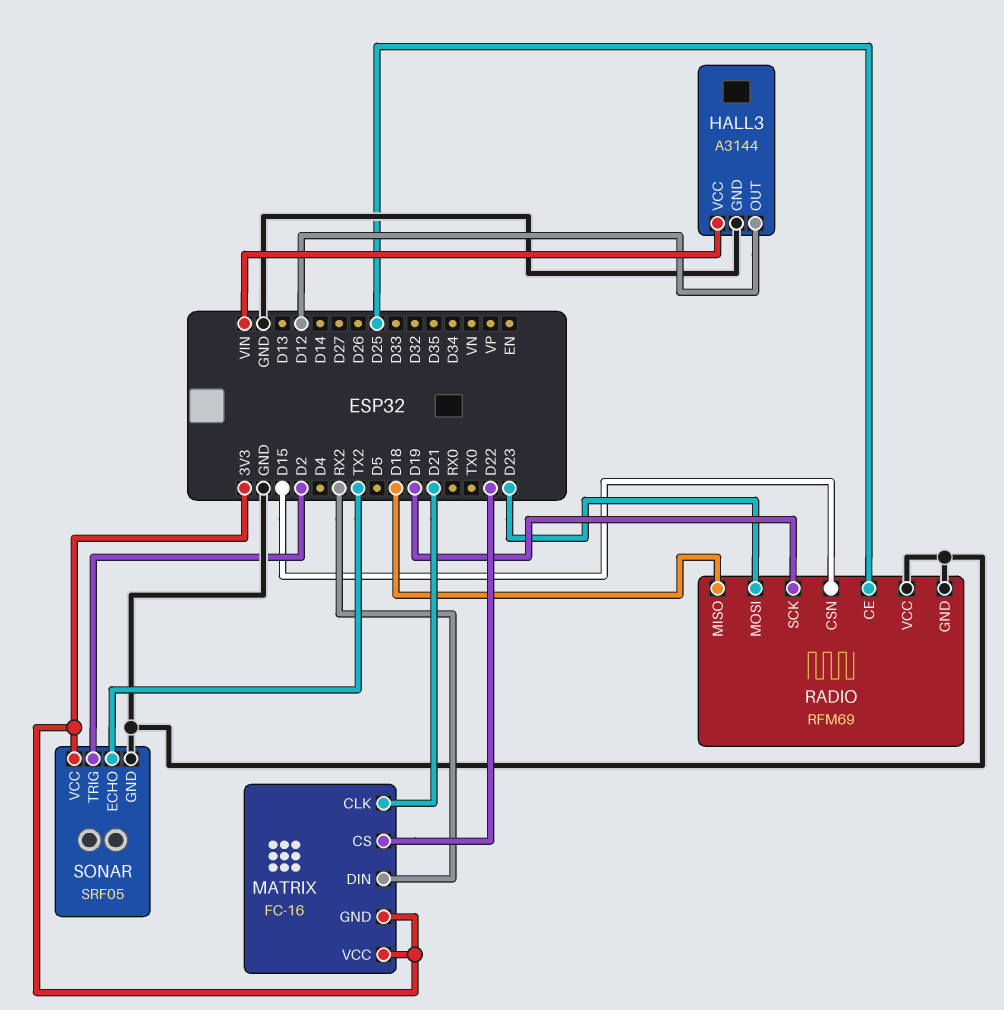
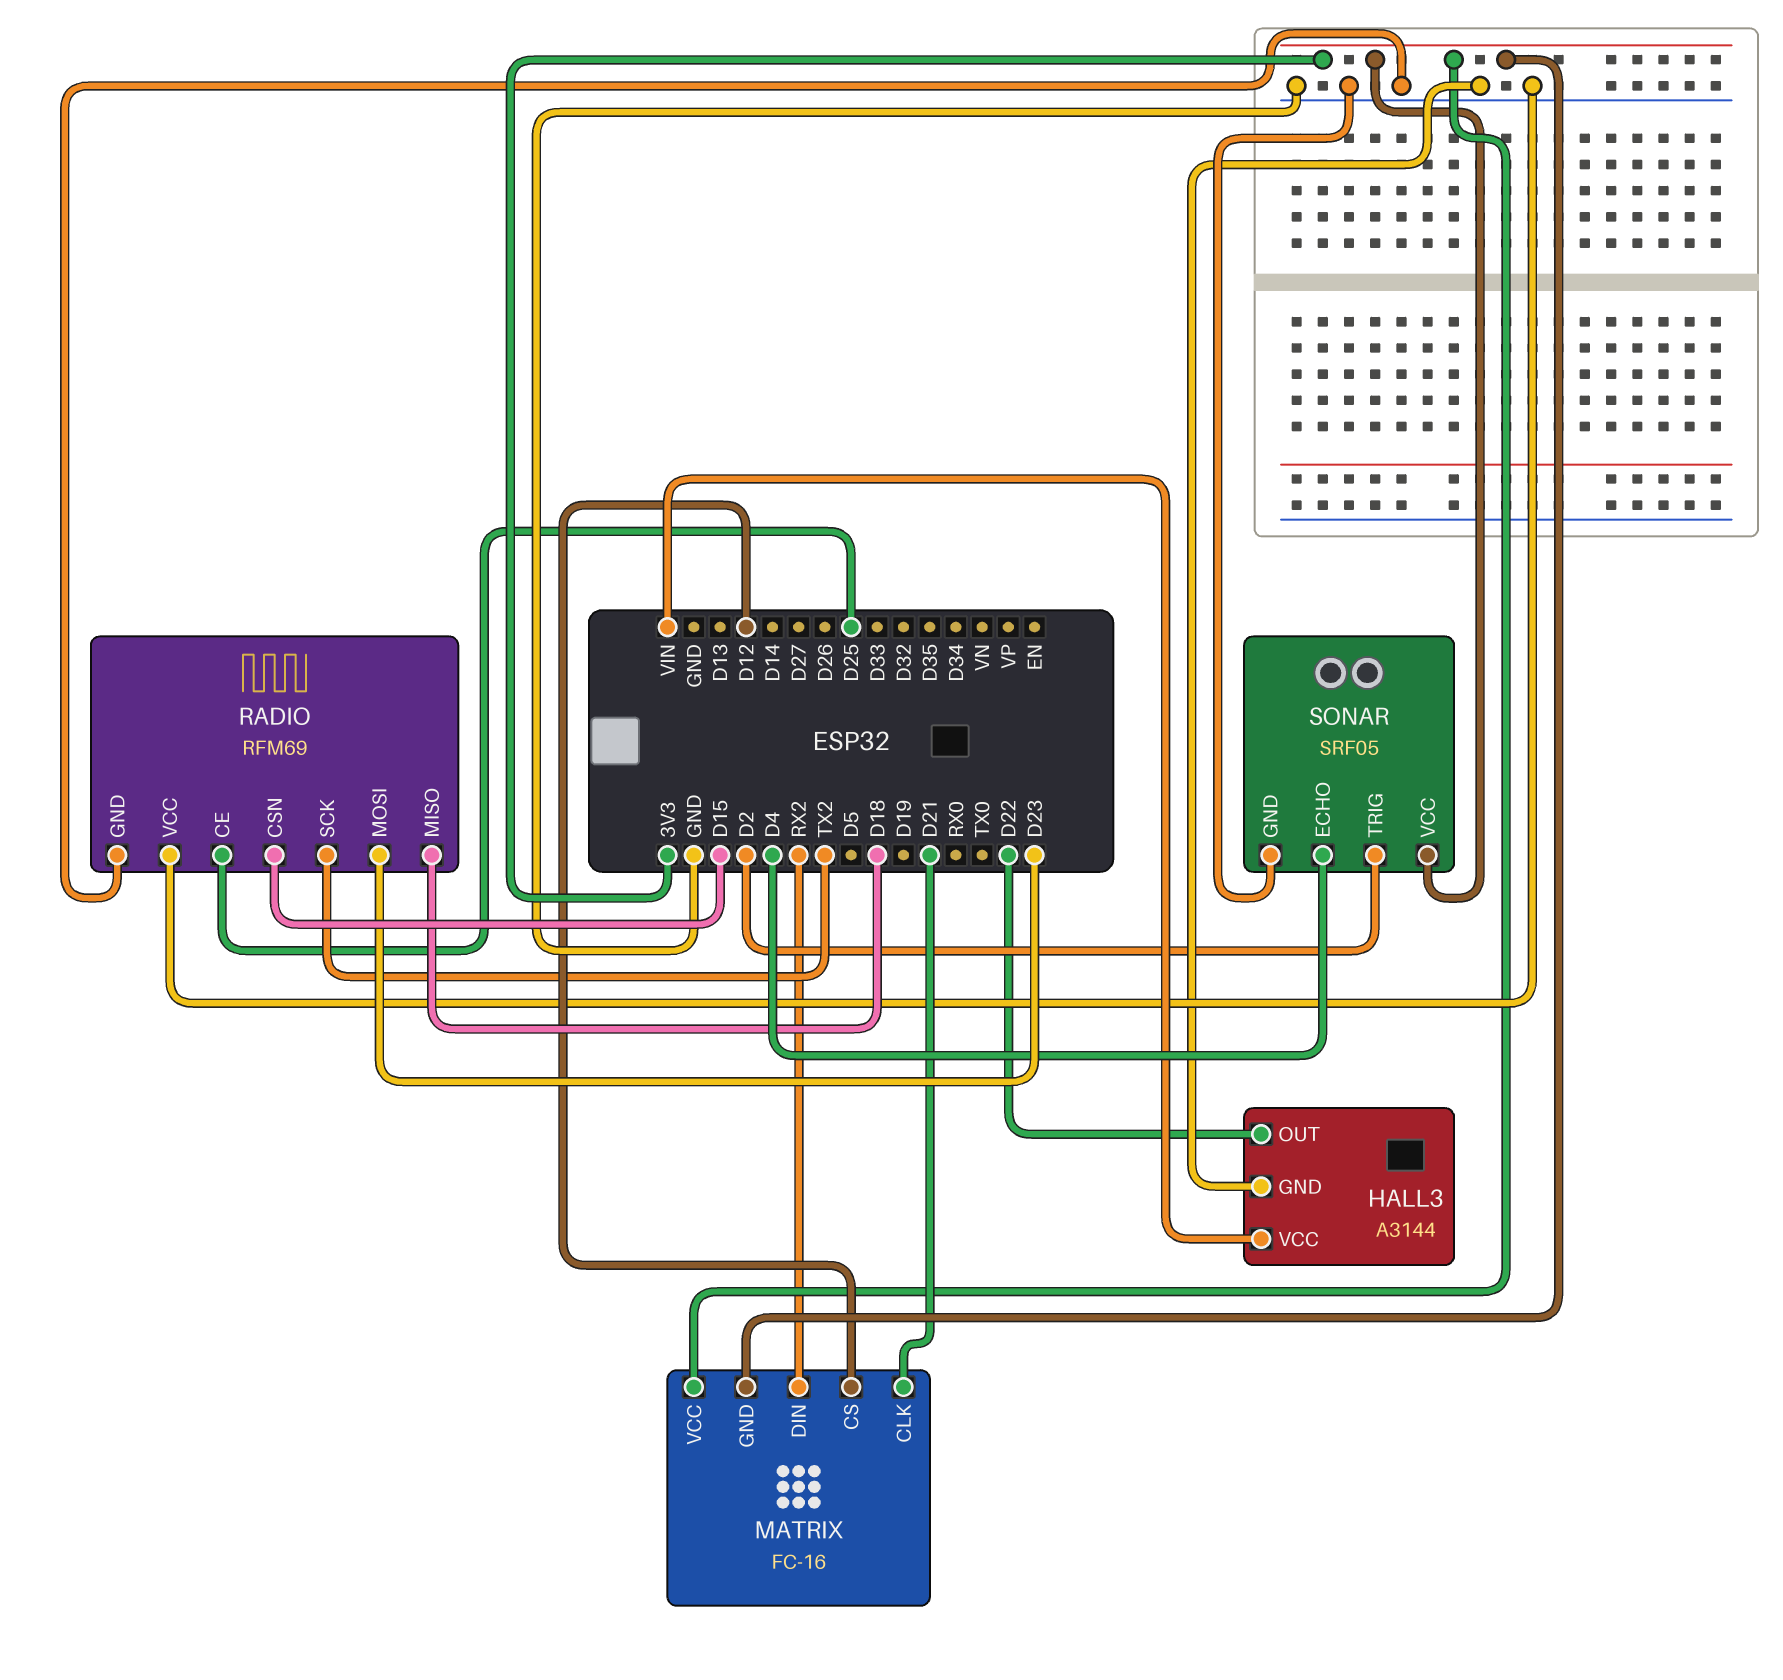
HALL3 pin OUT: D12 -> D22
MATRIX pin CS: D22 -> D12
RADIO pin SCK: D19 -> TX2
SONAR pin ECHO: TX2 -> D4

